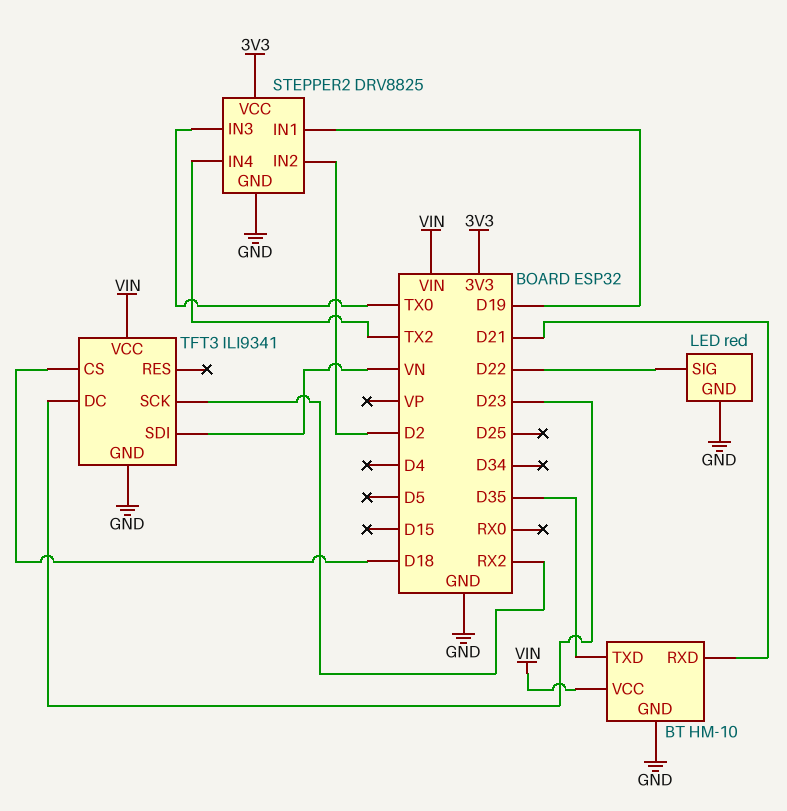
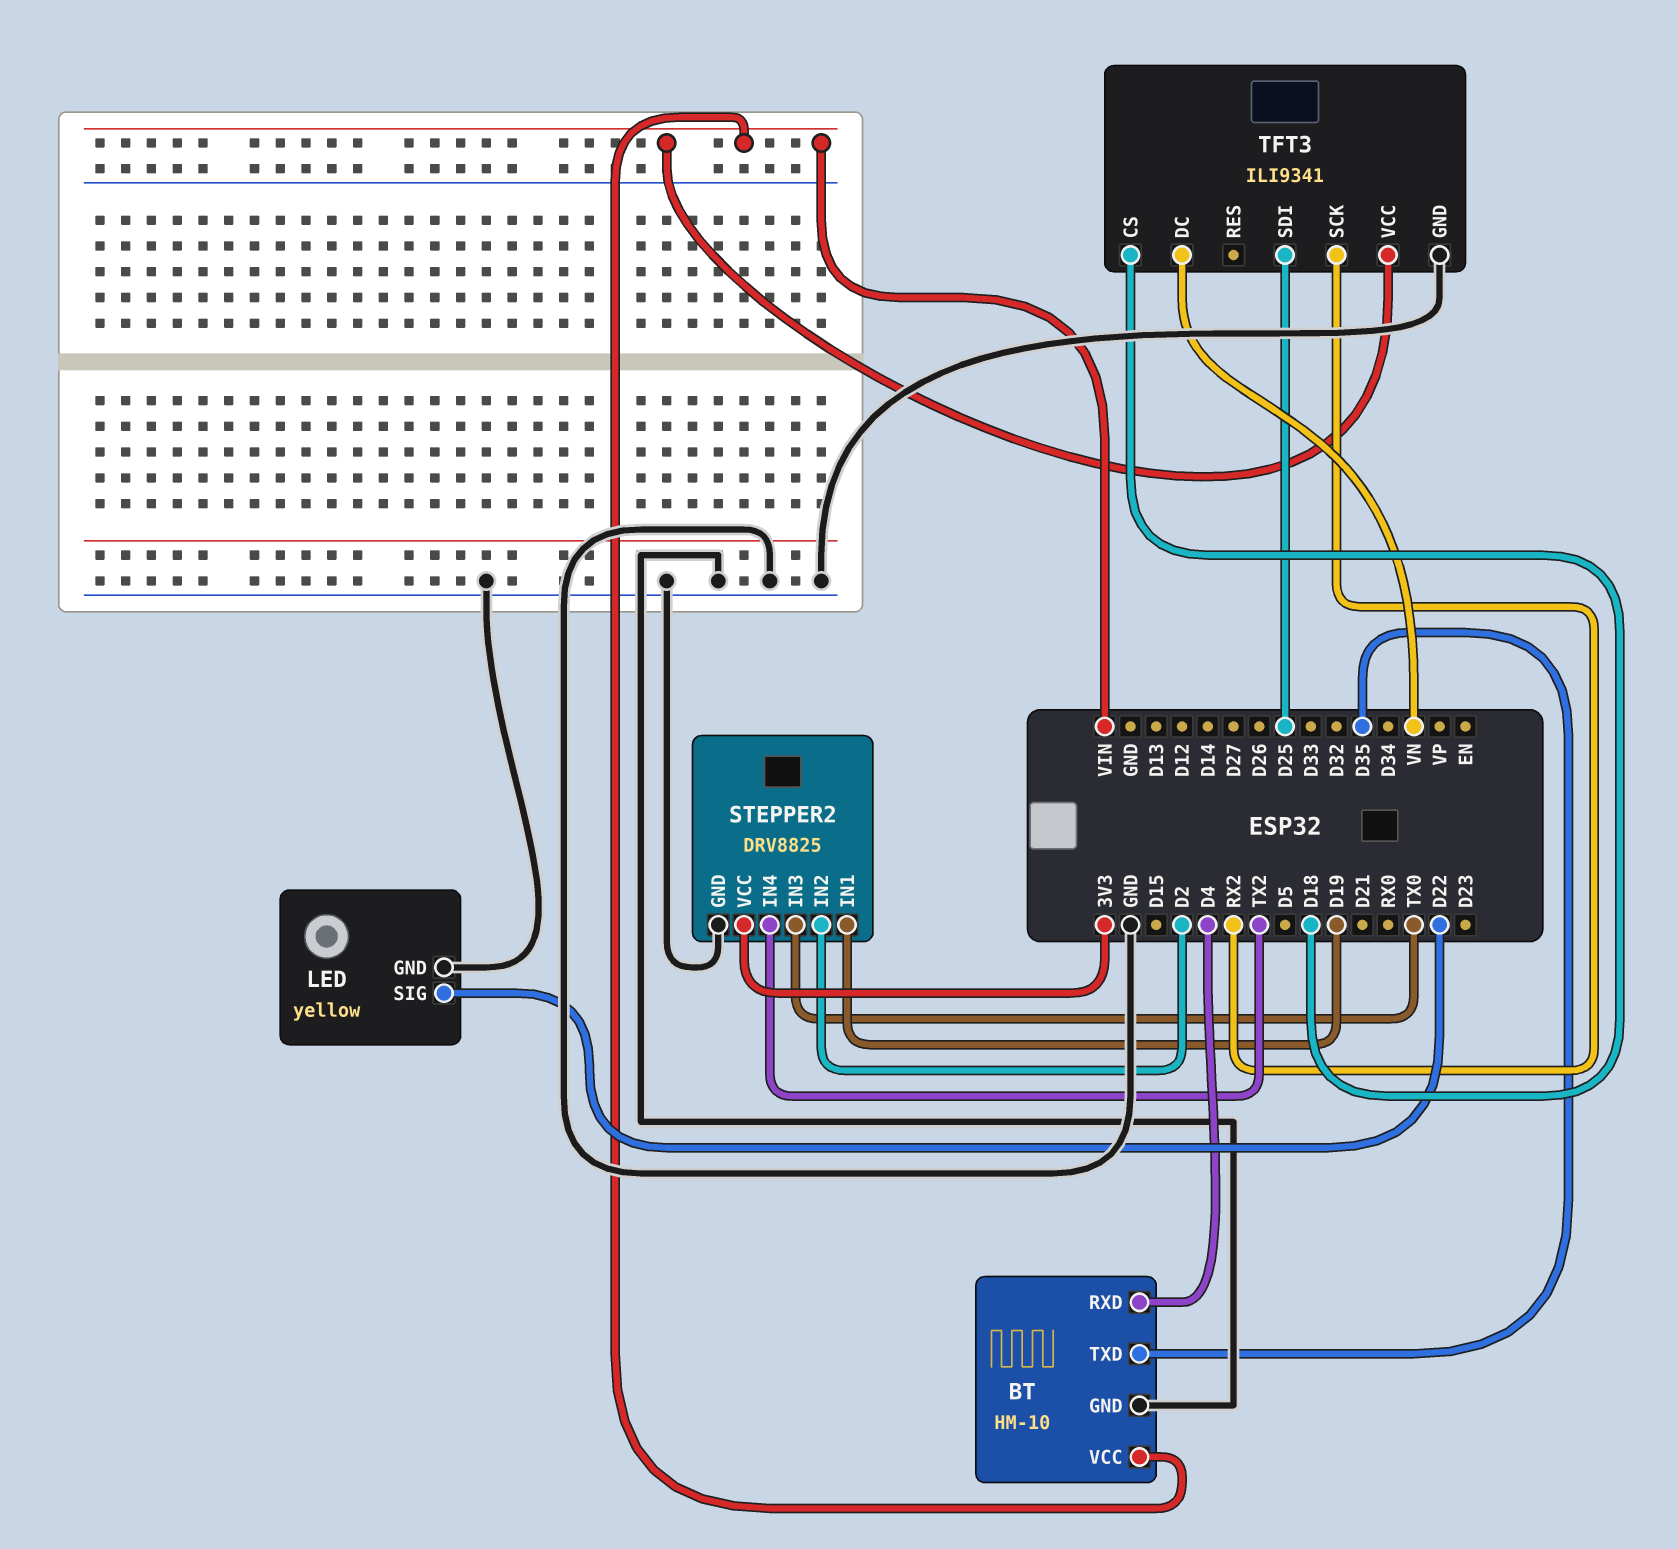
BT pin RXD: D21 -> D4
LED: red -> yellow
TFT3 pin DC: D23 -> VN
TFT3 pin SDI: VN -> D25

